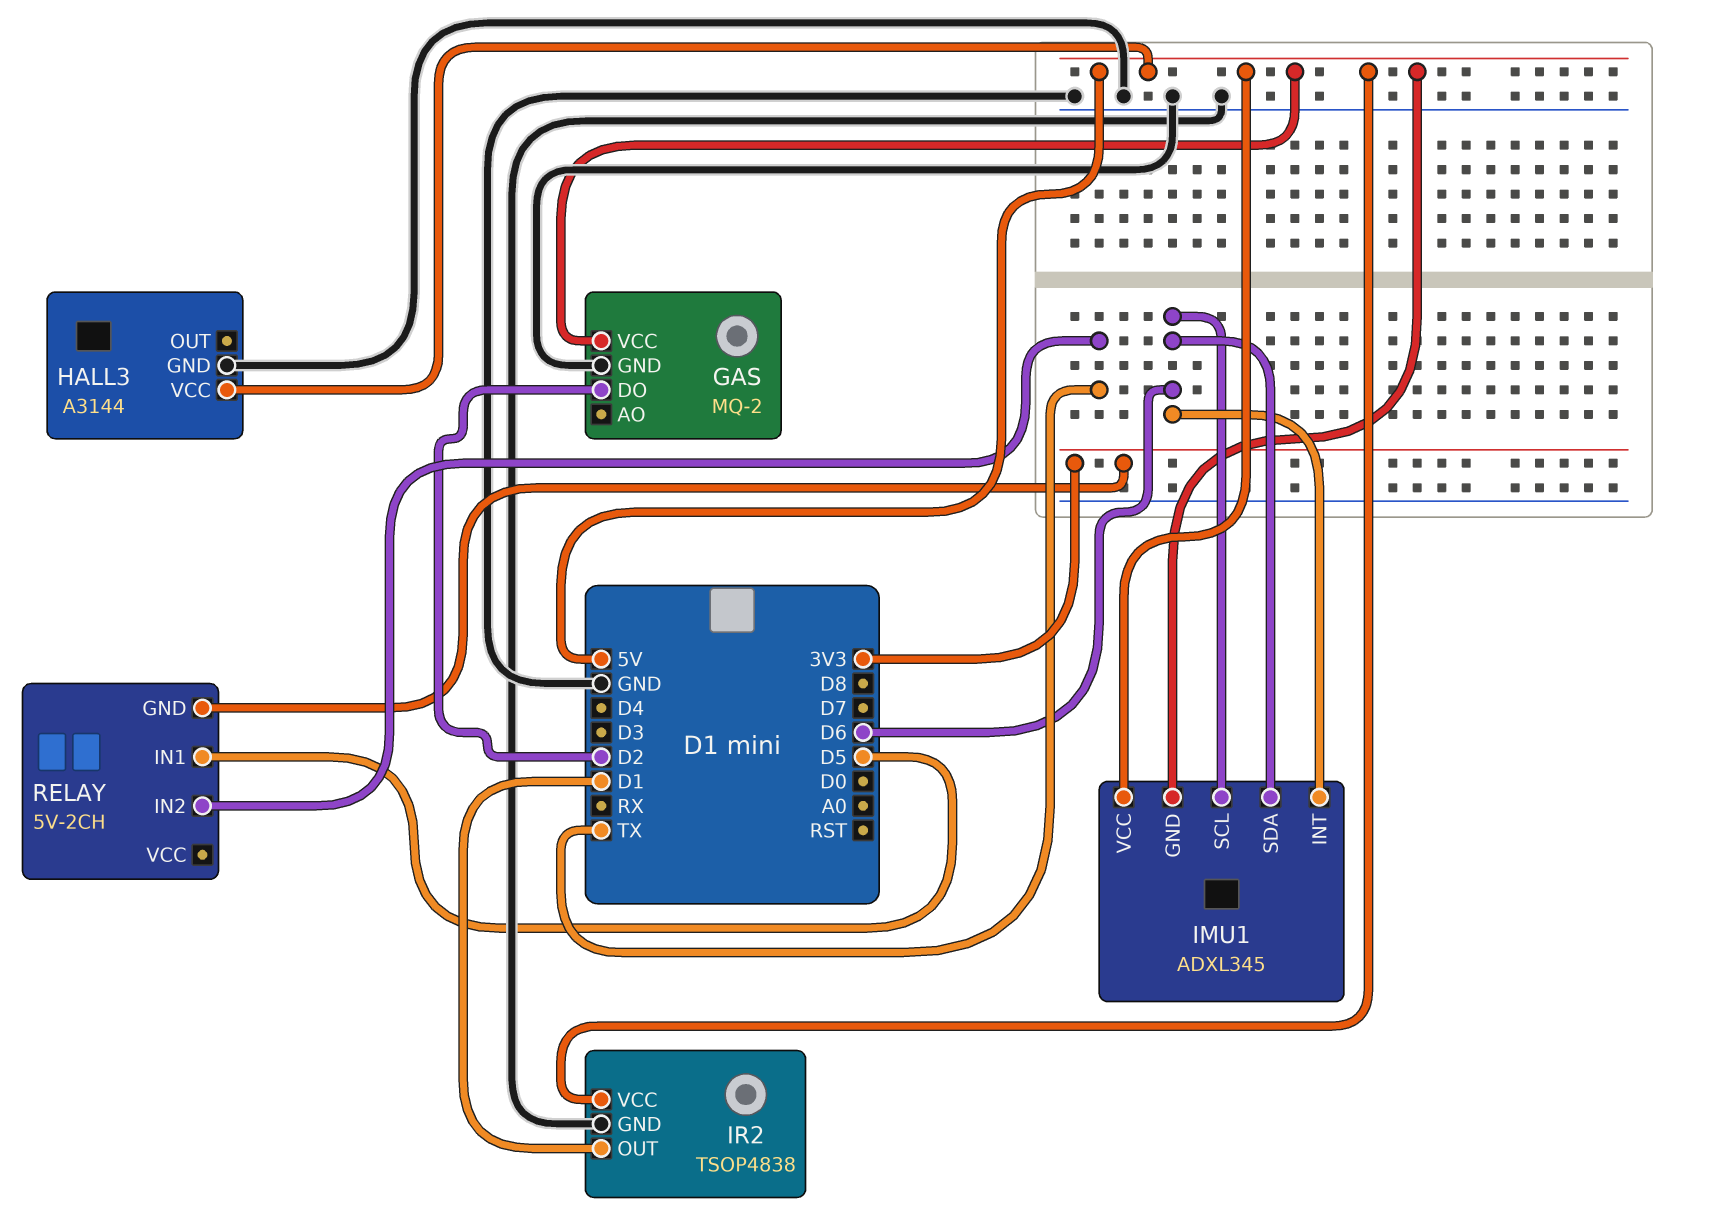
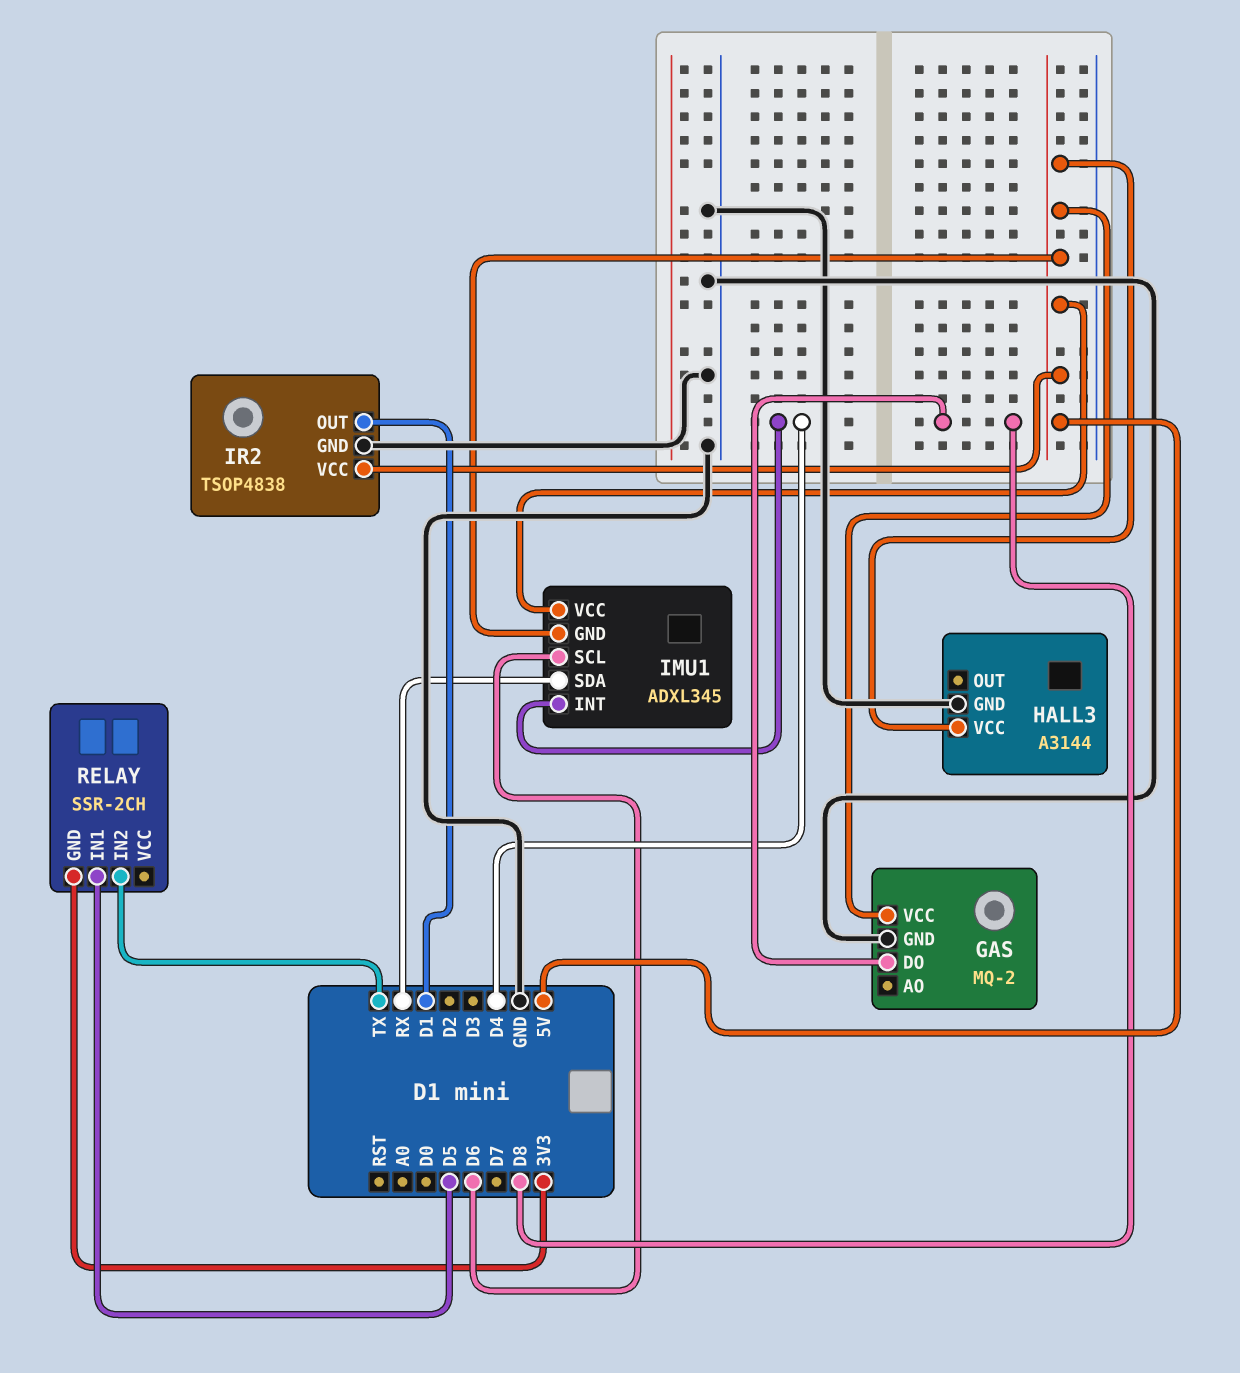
GAS pin DO: D2 -> D8
IMU1 pin INT: D6 -> D4
IMU1 pin SDA: D6 -> RX
RELAY: 5V-2CH -> SSR-2CH

